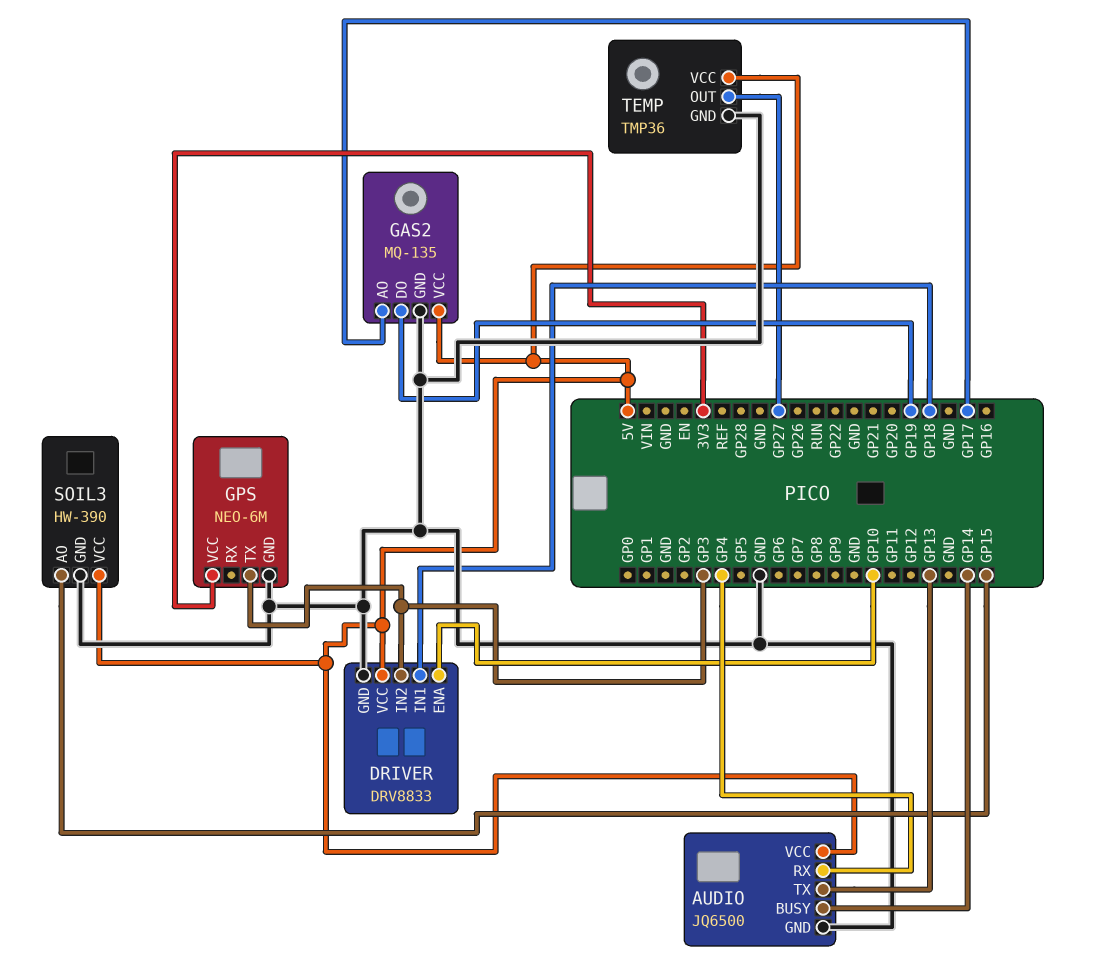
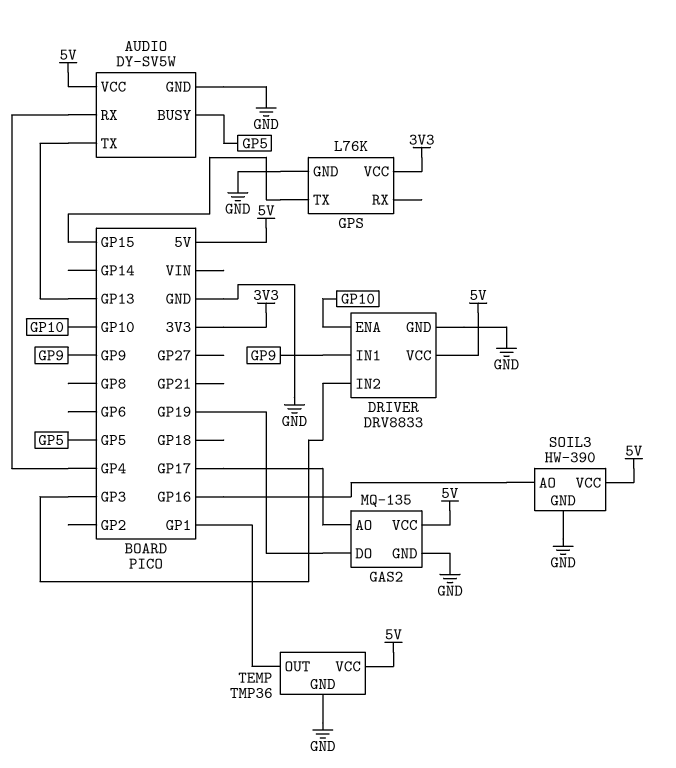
AUDIO: JQ6500 -> DY-SV5W
AUDIO pin BUSY: GP14 -> GP5
DRIVER pin IN1: GP18 -> GP9
GPS: NEO-6M -> L76K
GPS pin TX: GP3 -> GP15
SOIL3 pin AO: GP15 -> GP16
TEMP pin OUT: GP27 -> GP1

